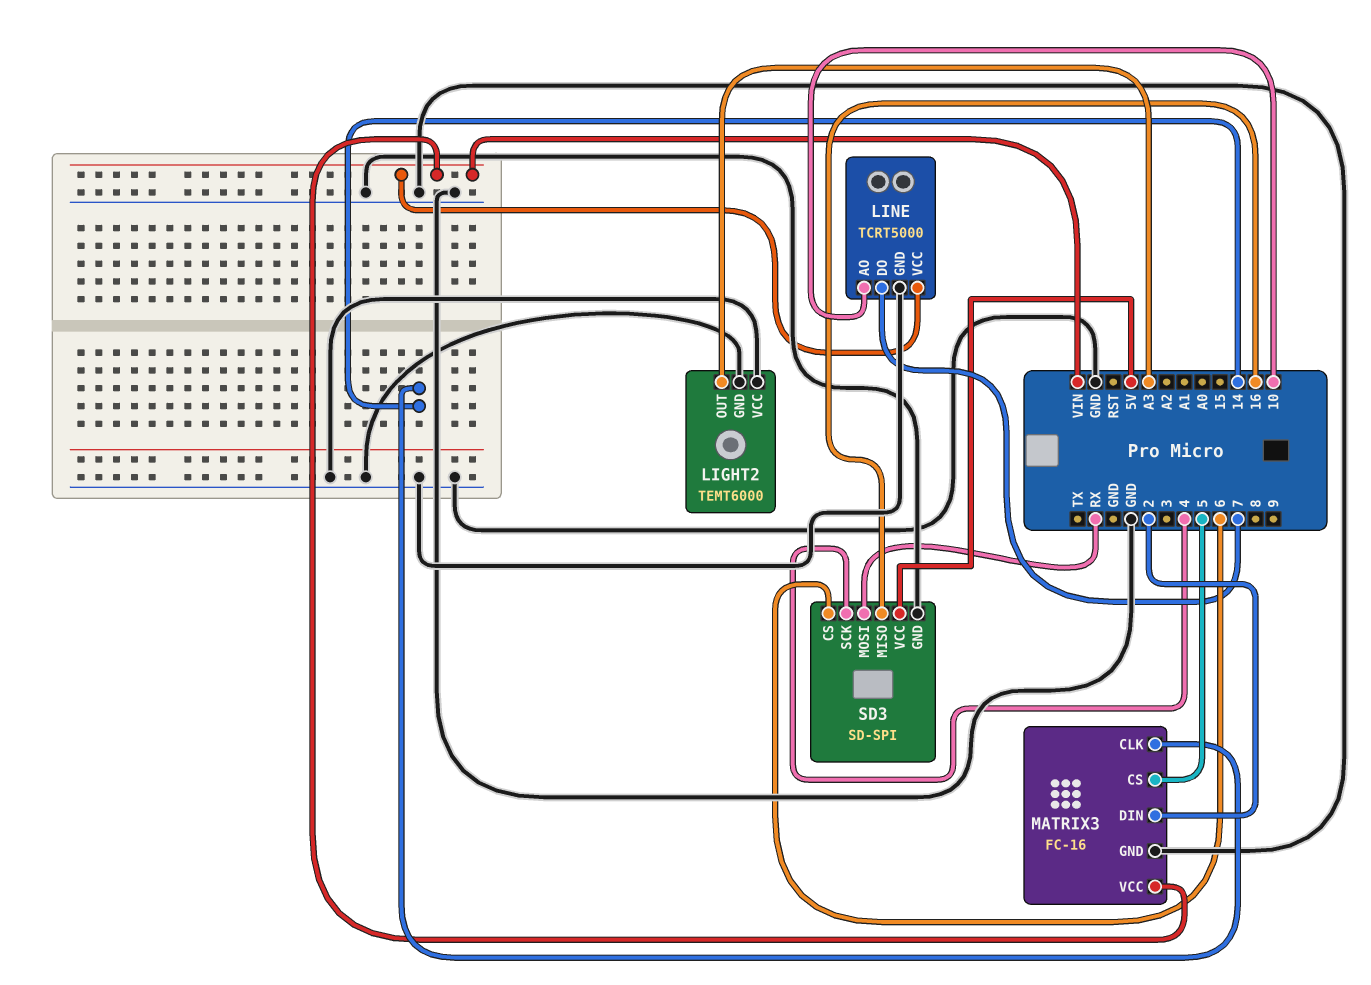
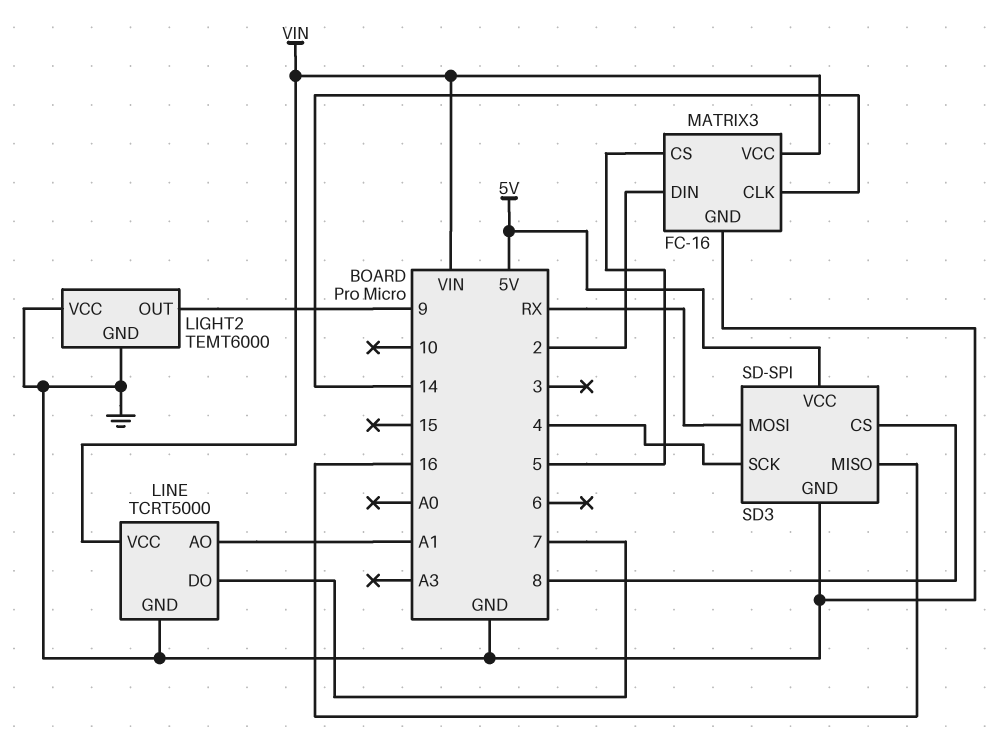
LIGHT2 pin OUT: A3 -> 9
LINE pin AO: 10 -> A1
SD3 pin CS: 6 -> 8

